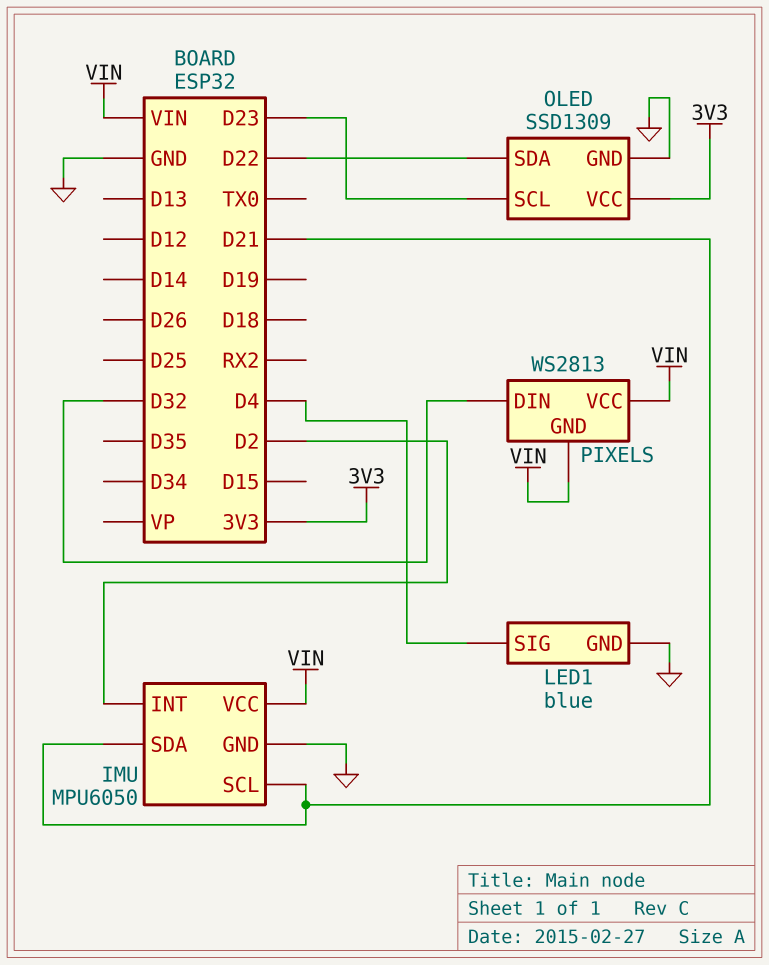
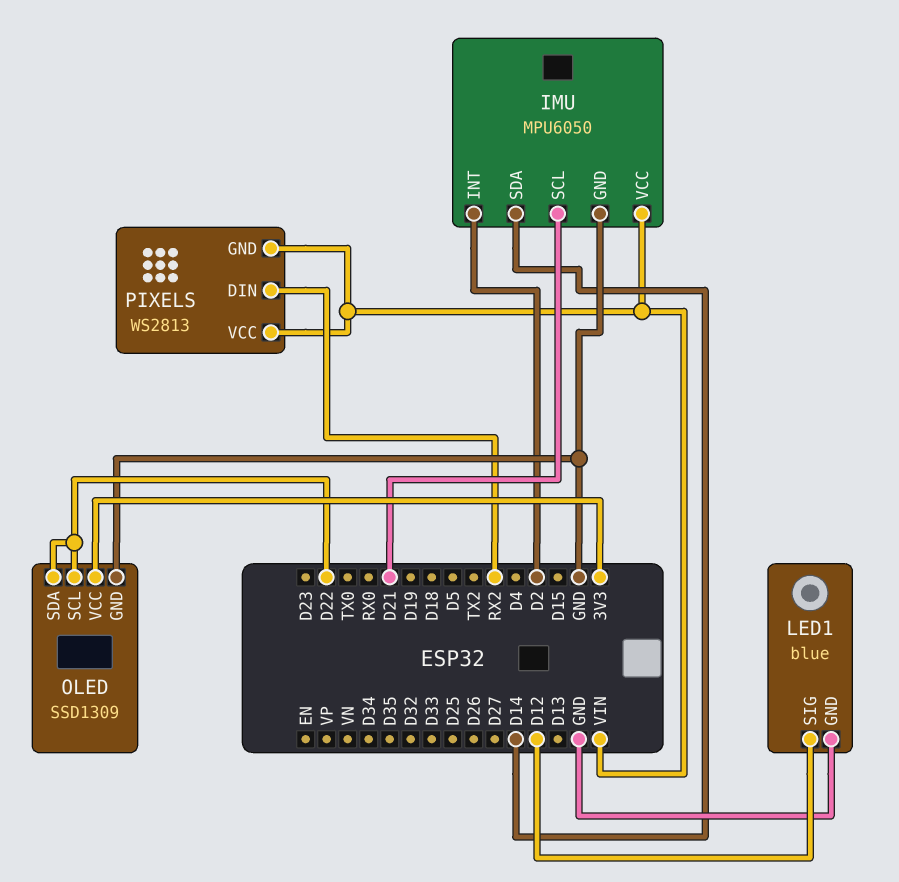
IMU pin SDA: D21 -> D14
LED1 pin SIG: D4 -> D12
OLED pin SCL: D23 -> D22
PIXELS pin DIN: D32 -> RX2

